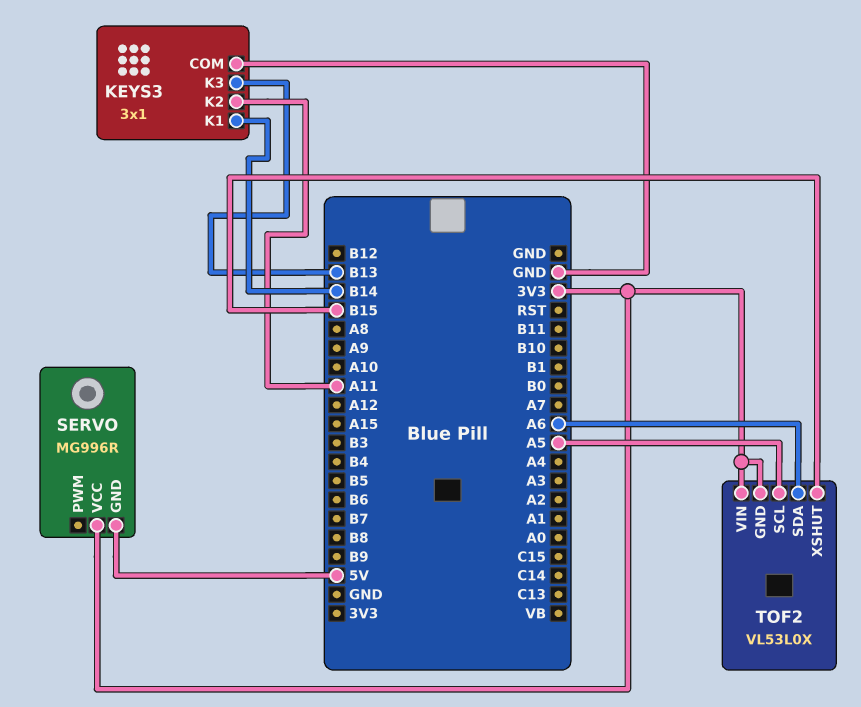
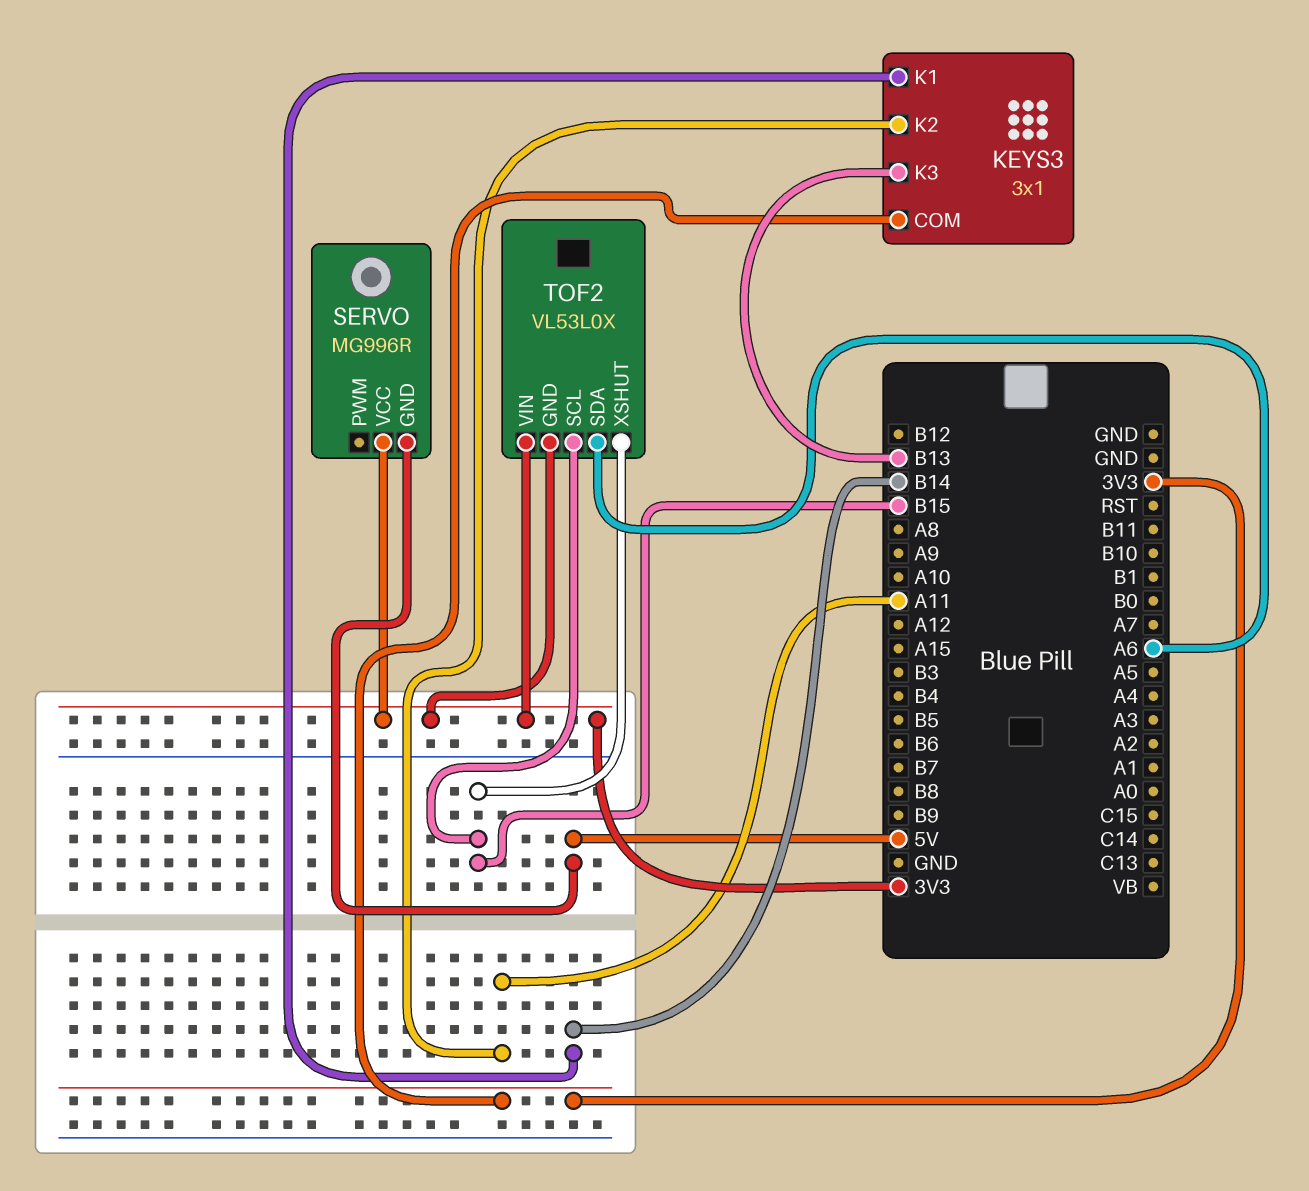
KEYS3 pin COM: GND -> 3V3
TOF2 pin SCL: A5 -> B15

